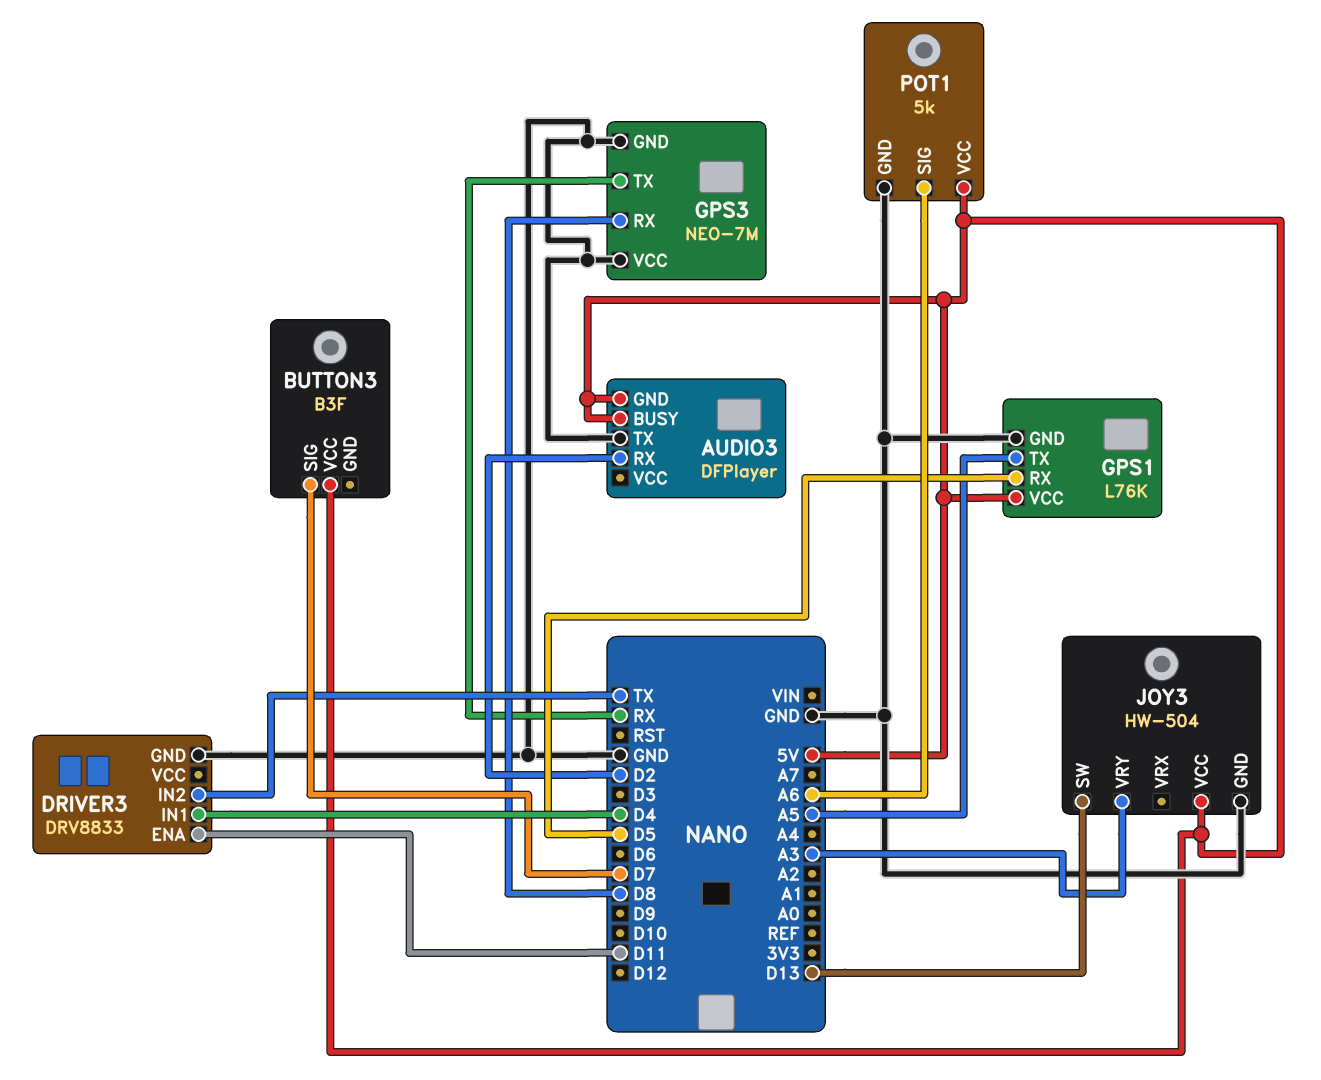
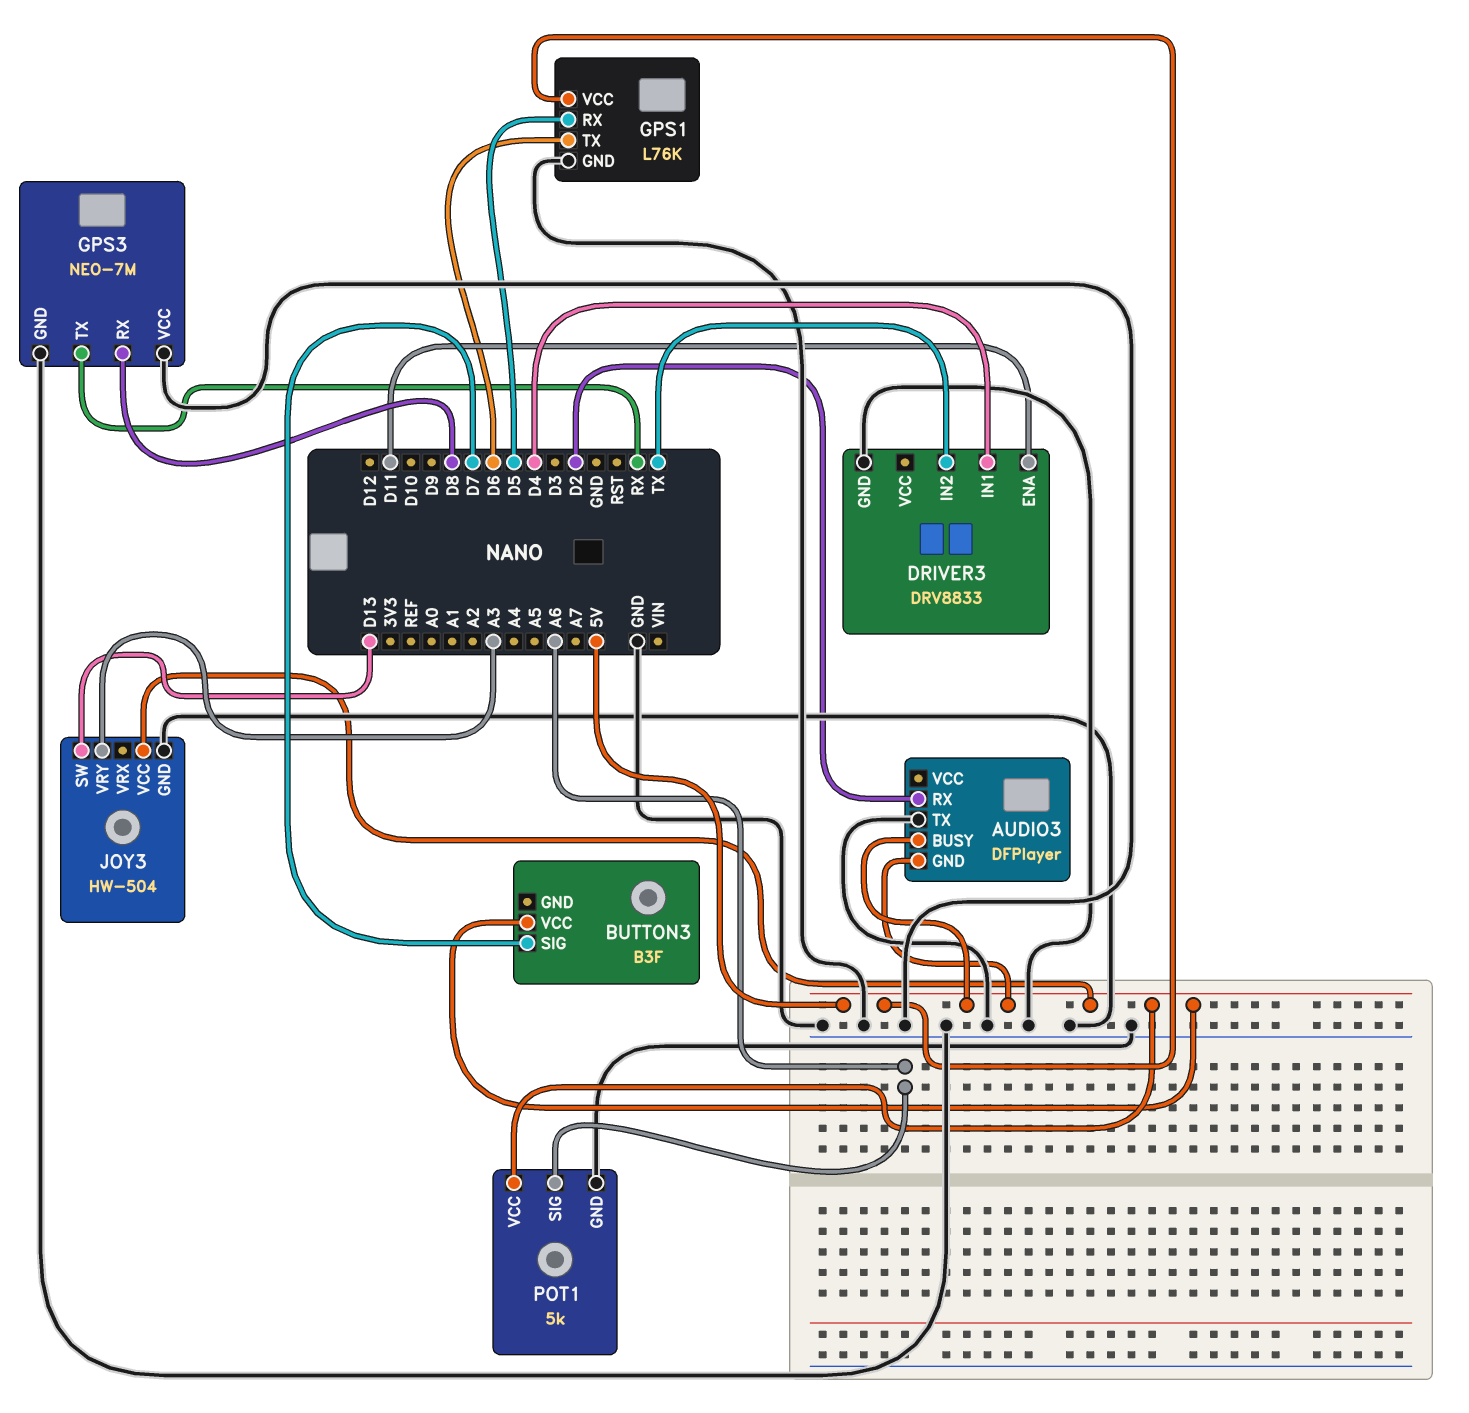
GPS1 pin TX: A5 -> D6

